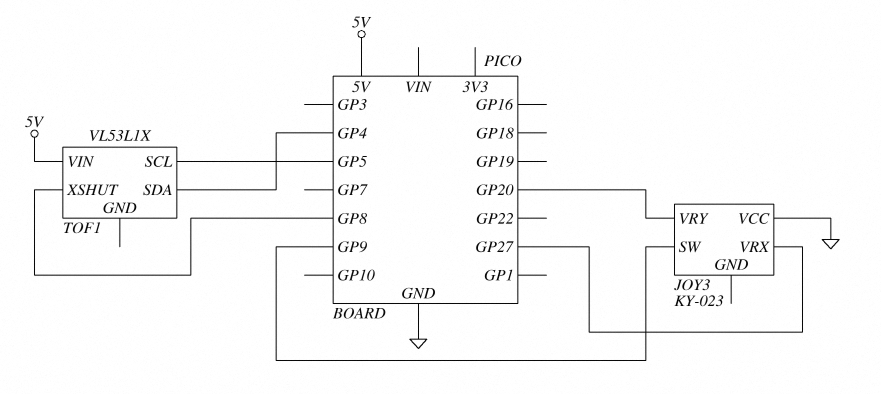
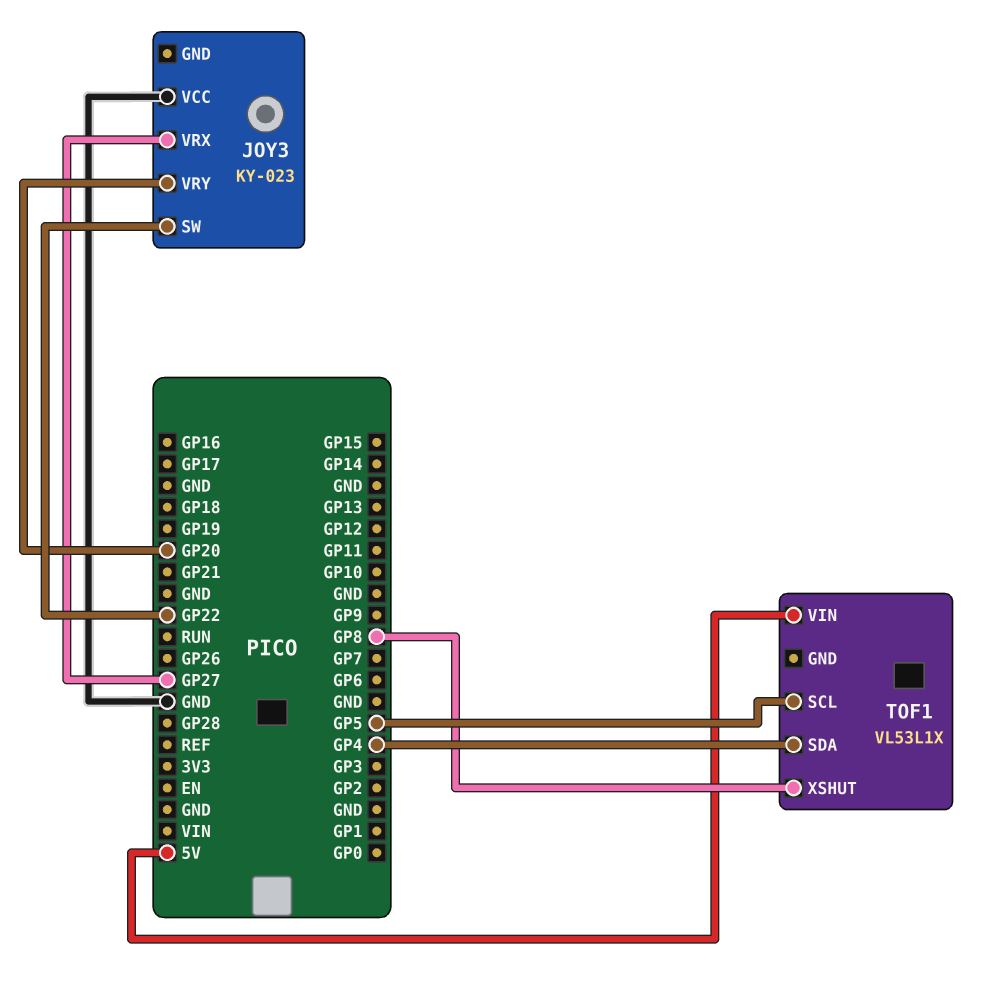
JOY3 pin SW: GP9 -> GP22

